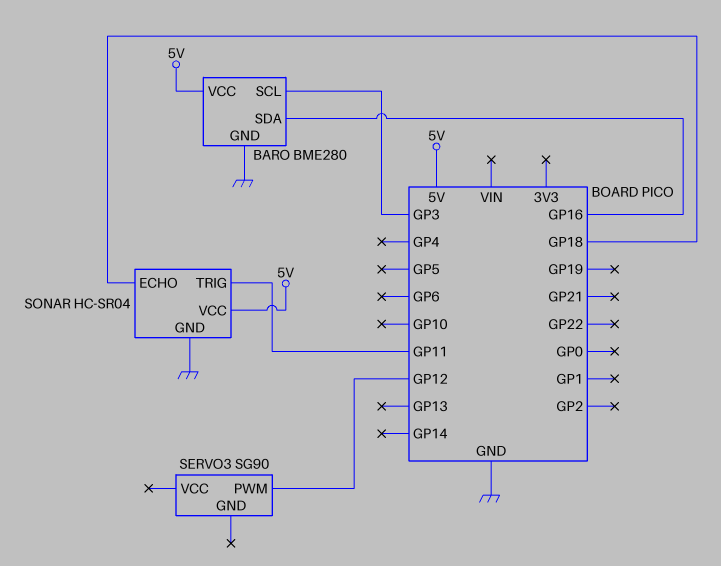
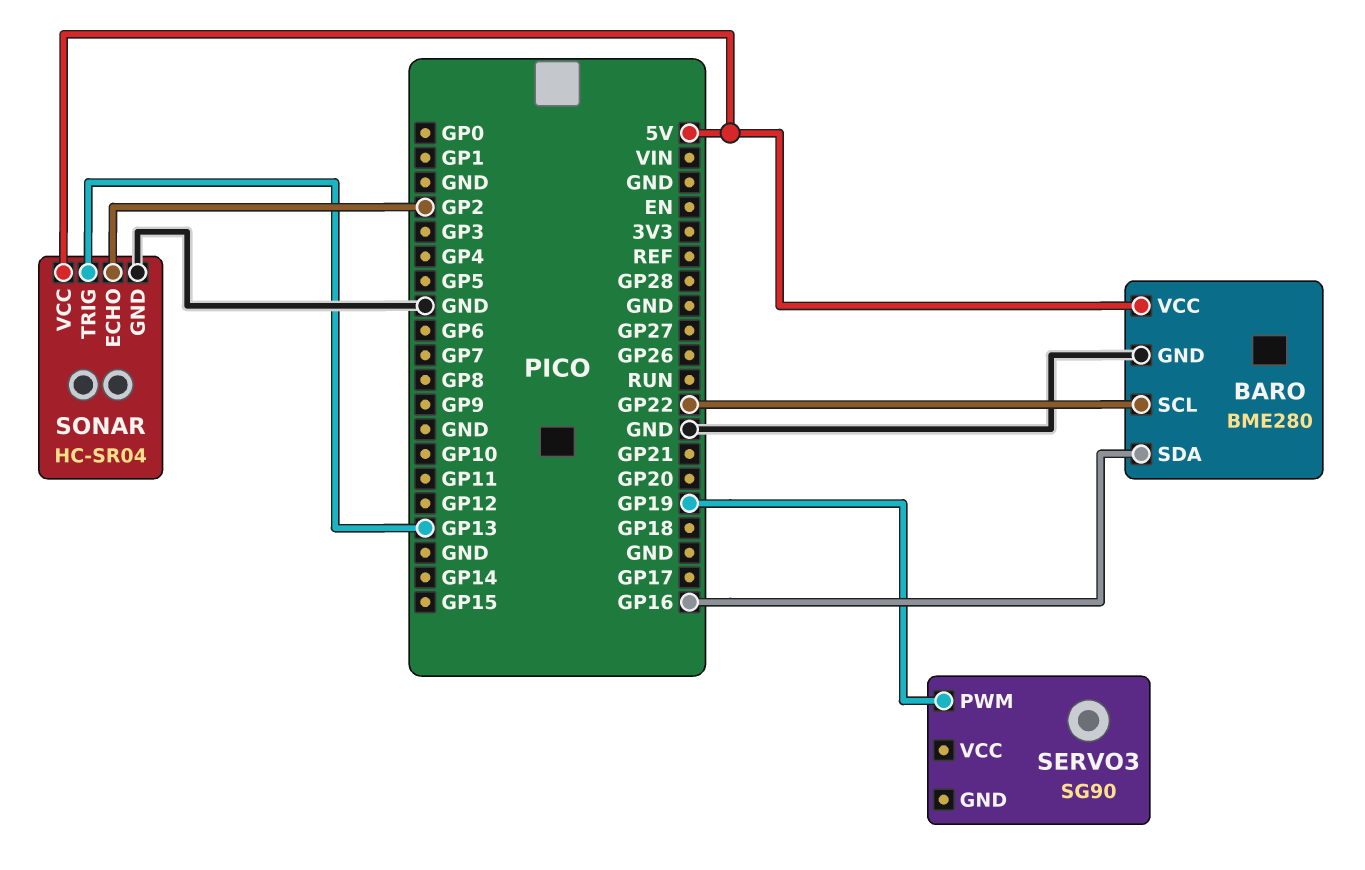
BARO pin SCL: GP3 -> GP22
SERVO3 pin PWM: GP12 -> GP19
SONAR pin ECHO: GP18 -> GP2
SONAR pin TRIG: GP11 -> GP13

